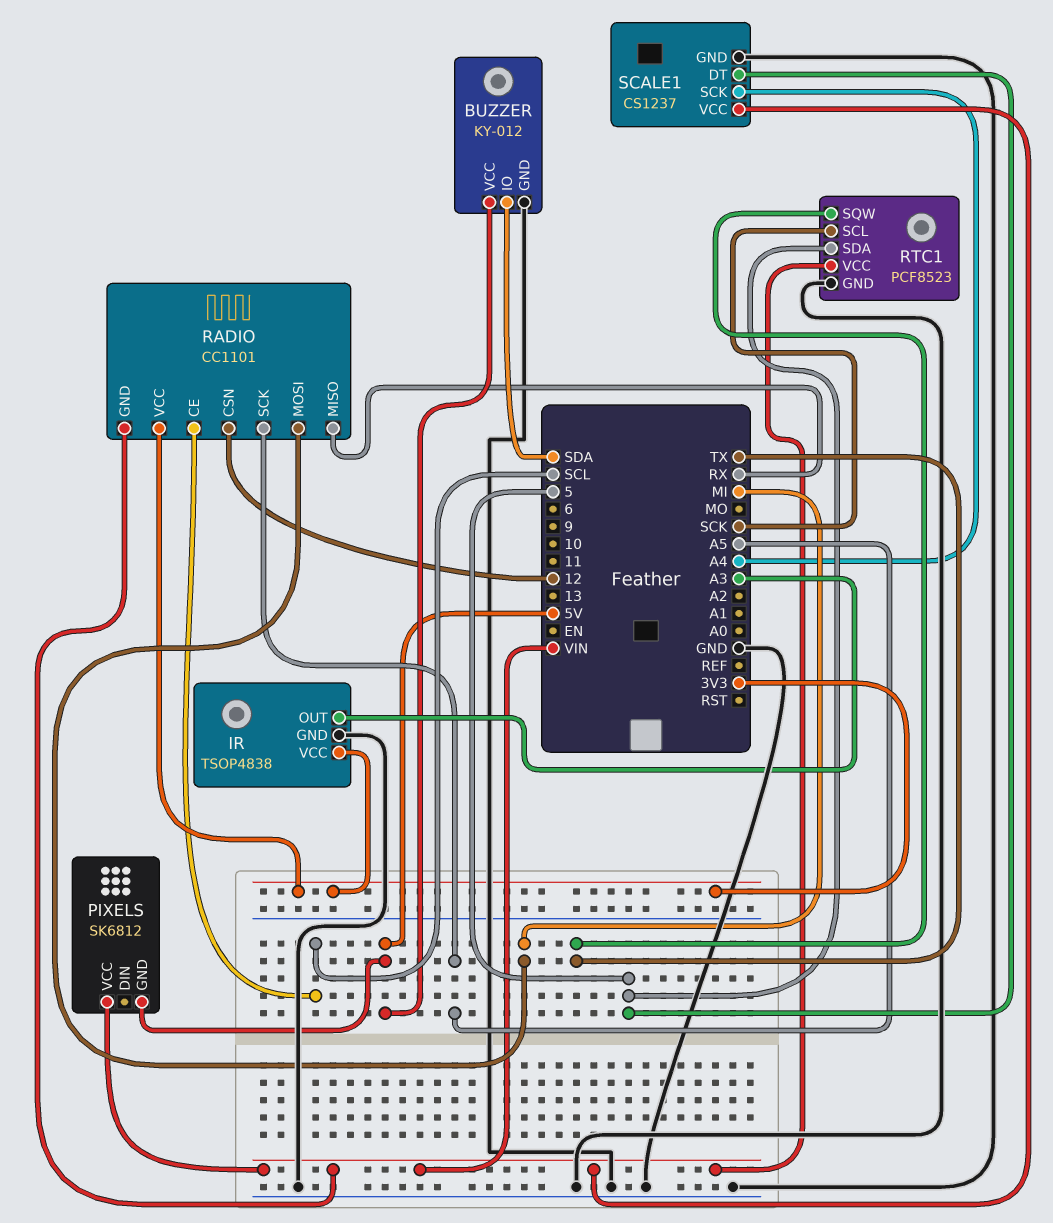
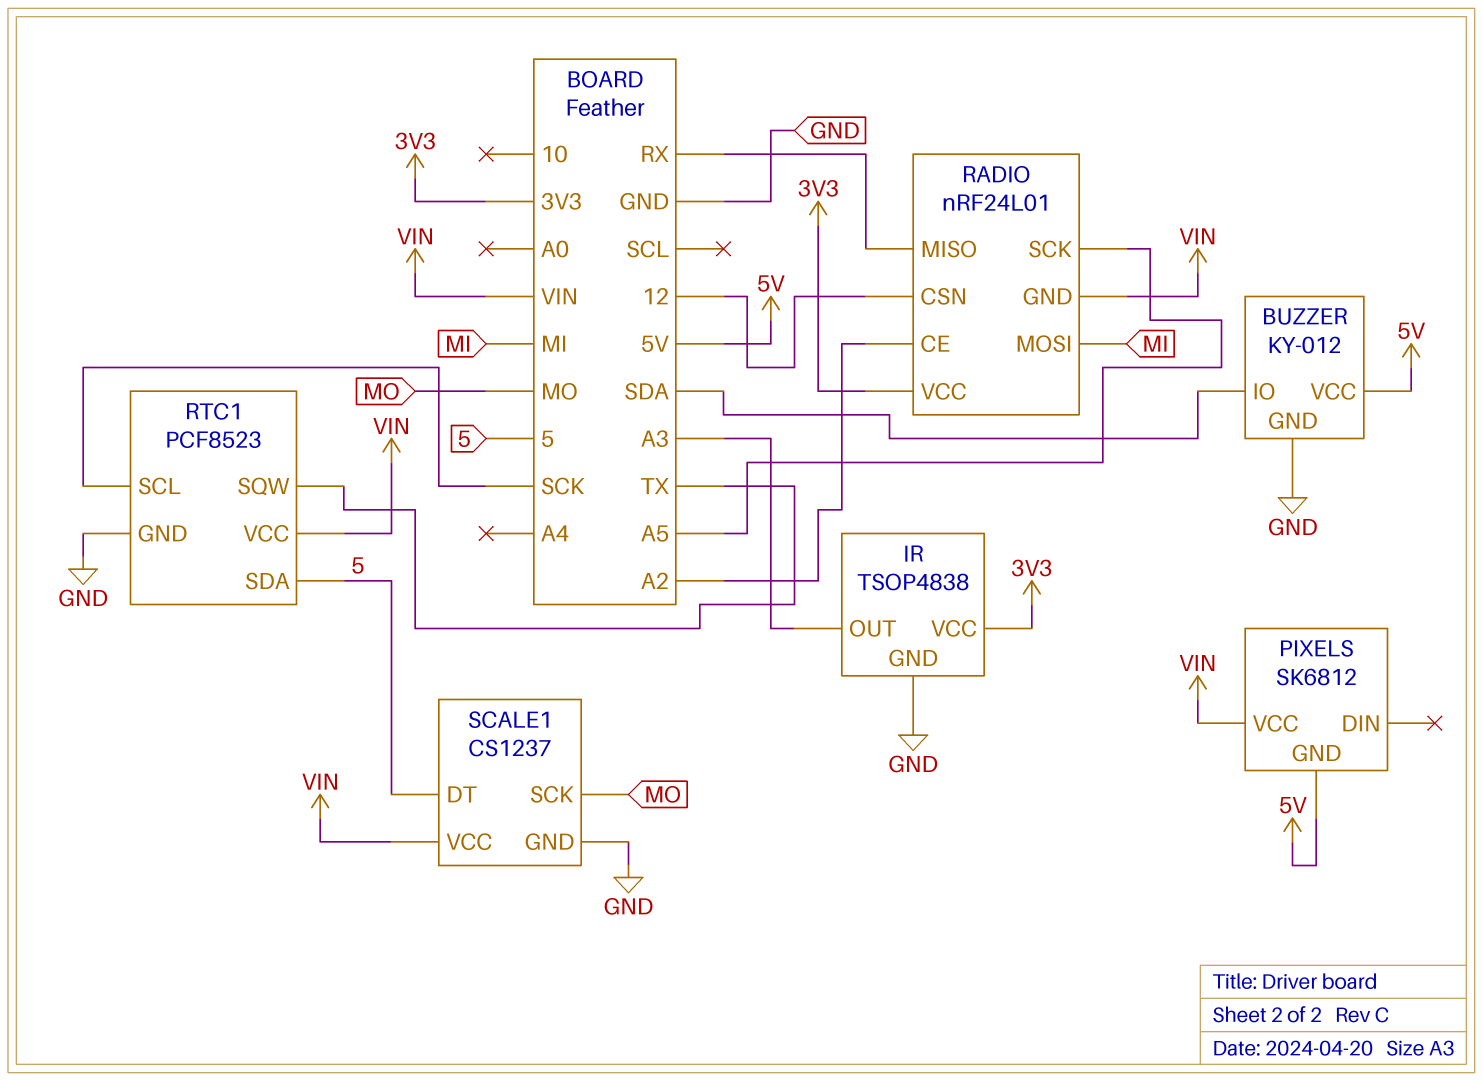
RADIO: CC1101 -> nRF24L01
RADIO pin CE: SCL -> A2
SCALE1 pin SCK: A4 -> MO

